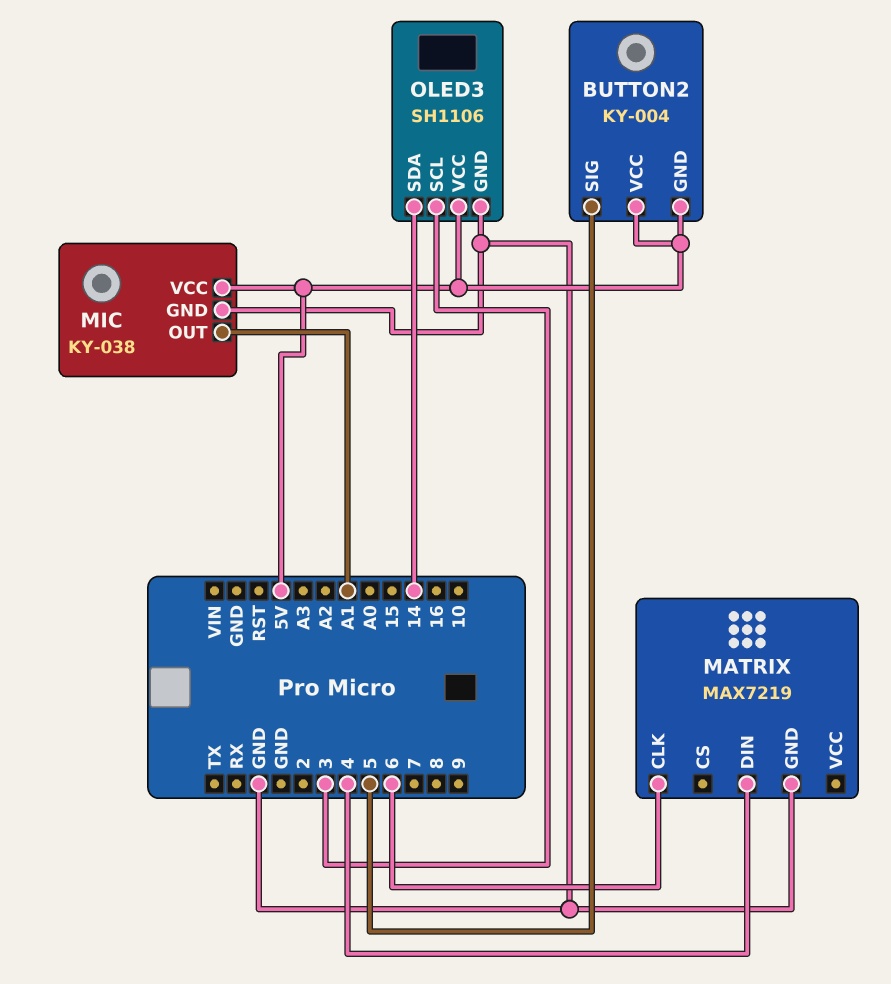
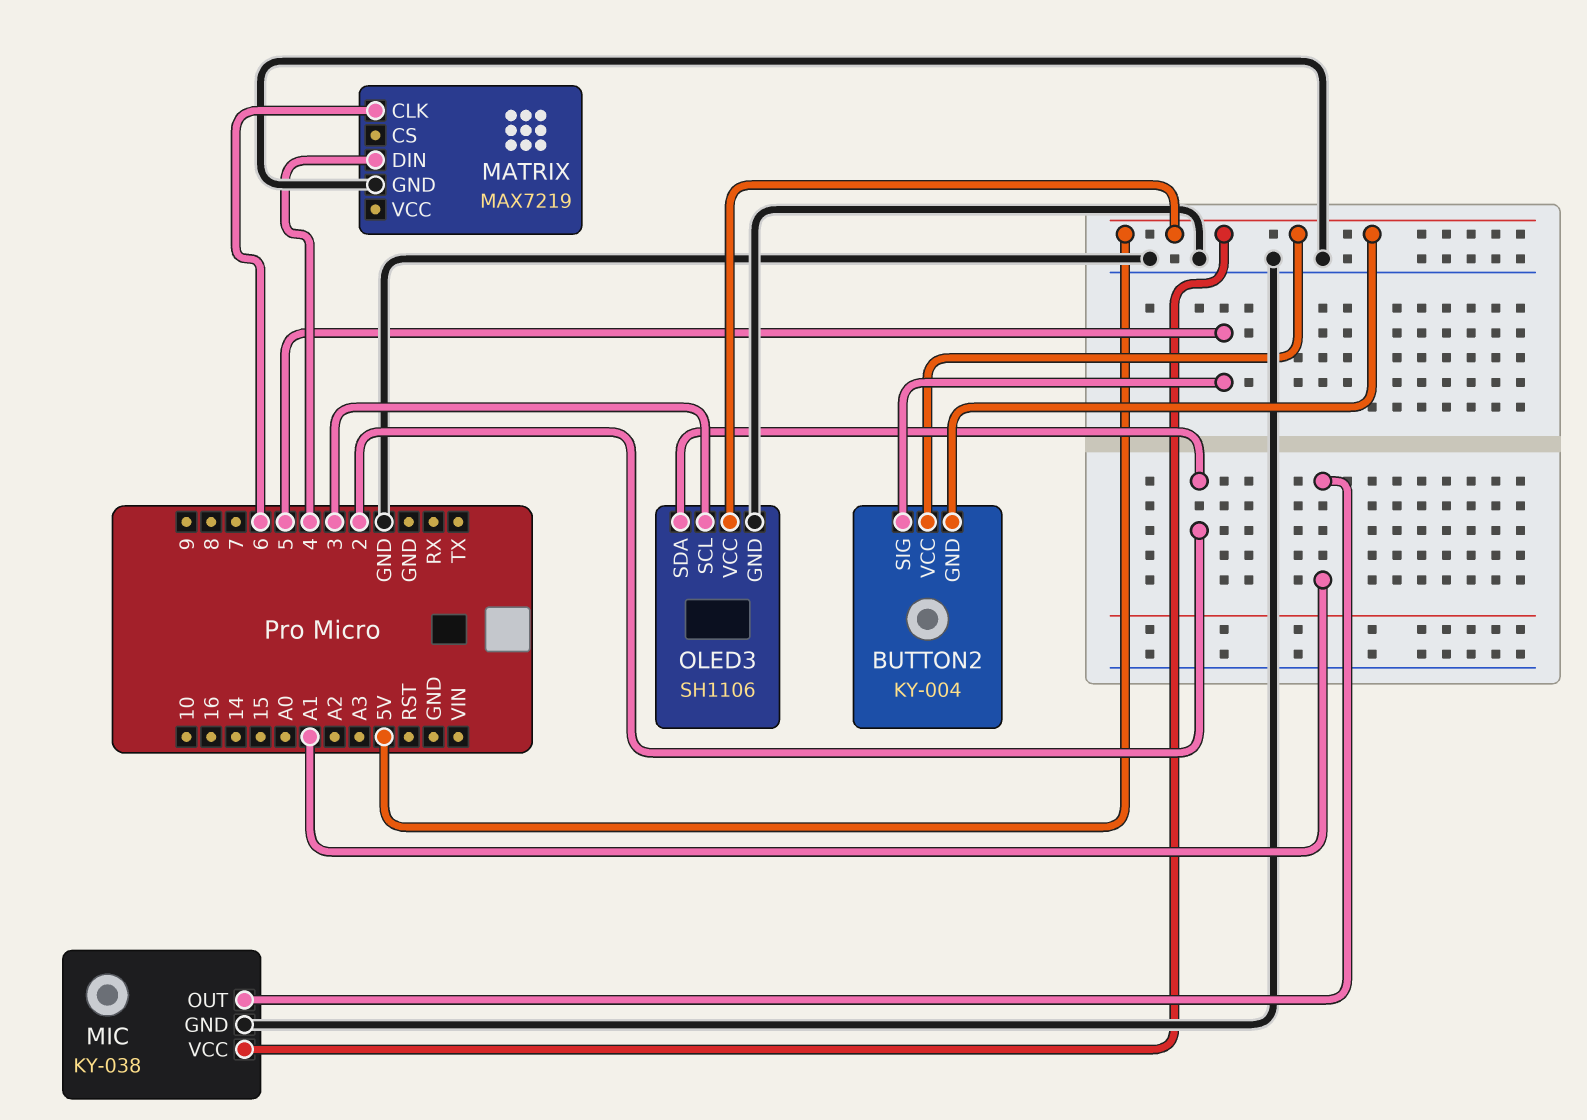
OLED3 pin SDA: 14 -> 2

